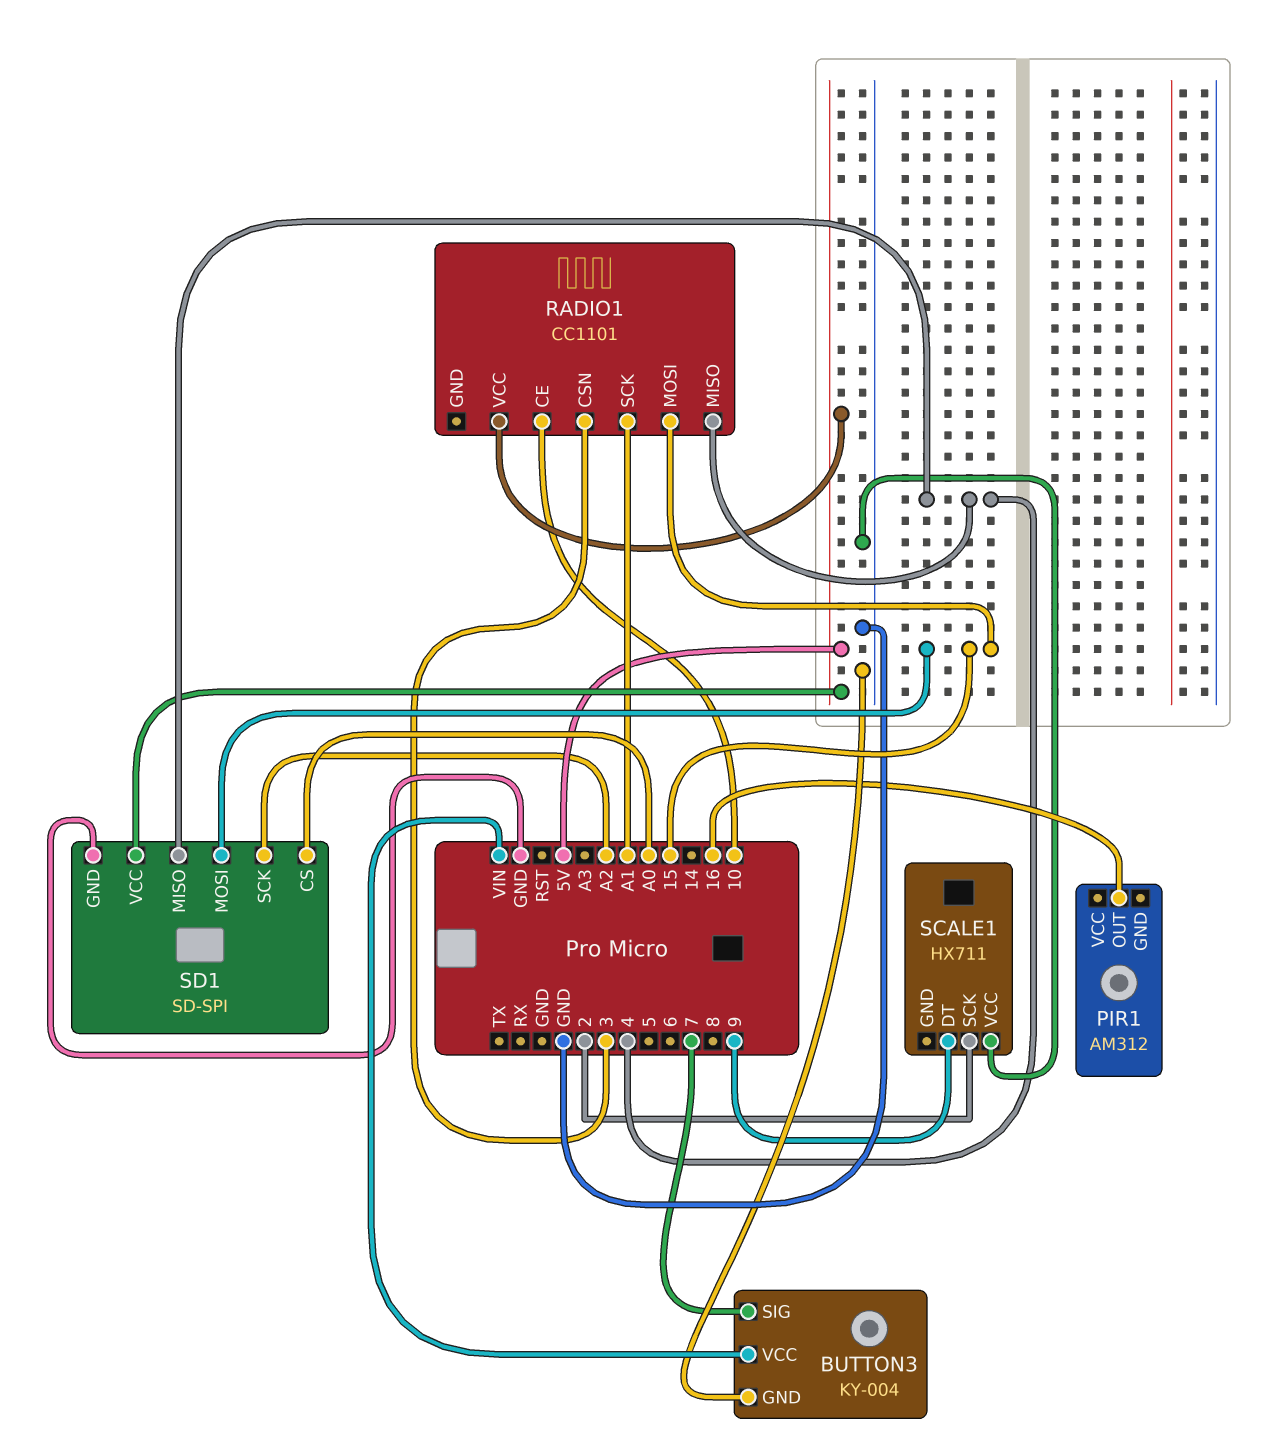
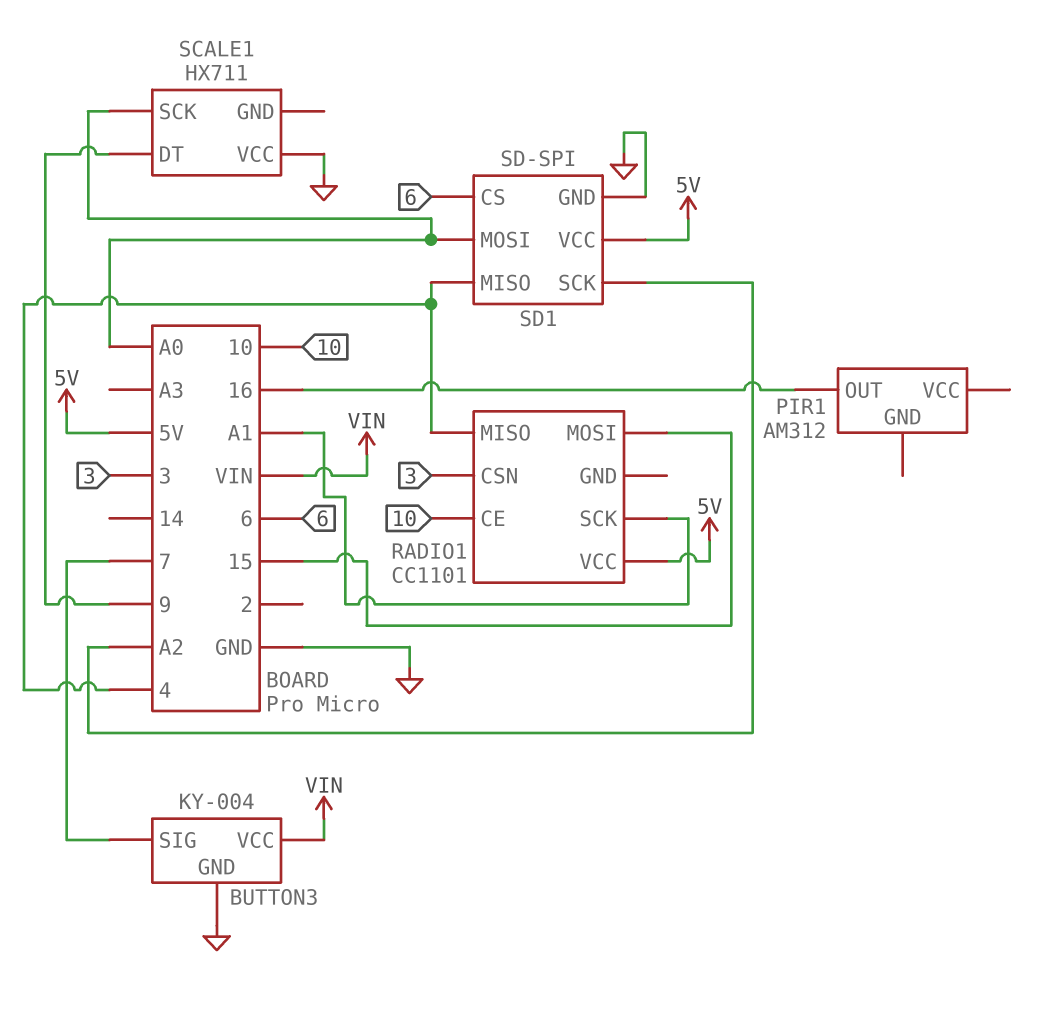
SCALE1 pin SCK: 2 -> A0
SD1 pin CS: A0 -> 6
SD1 pin MOSI: 15 -> A0

